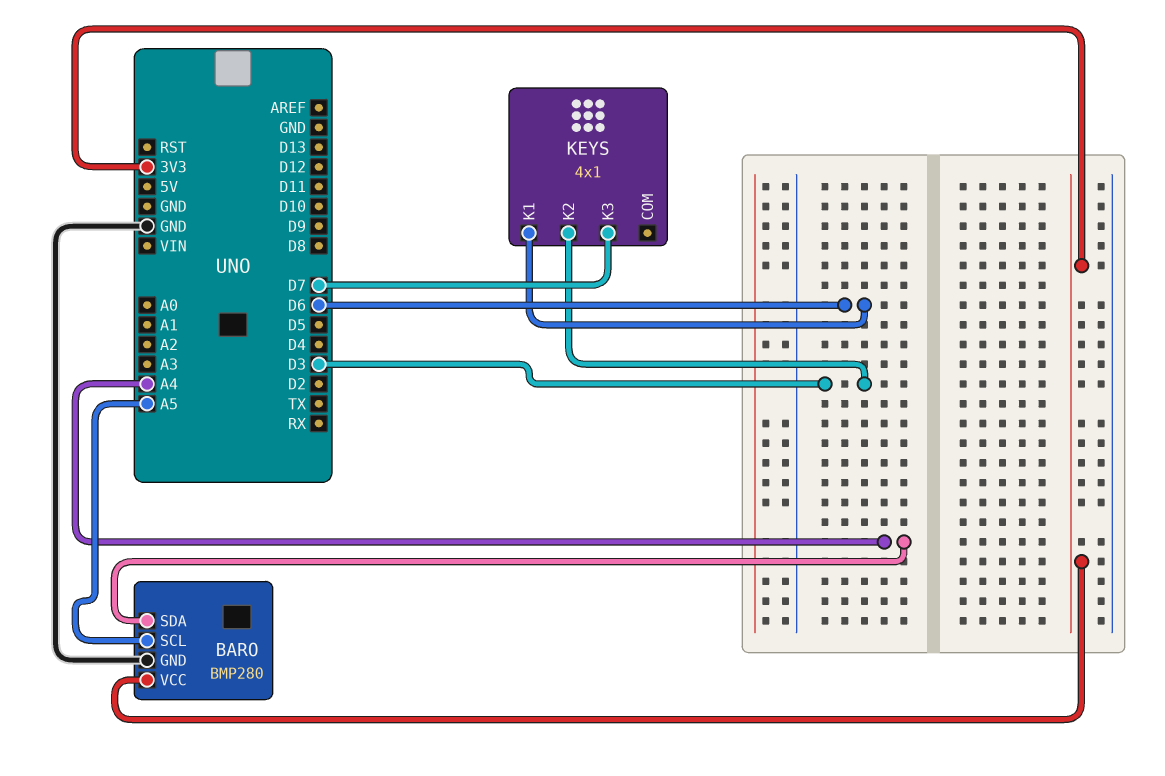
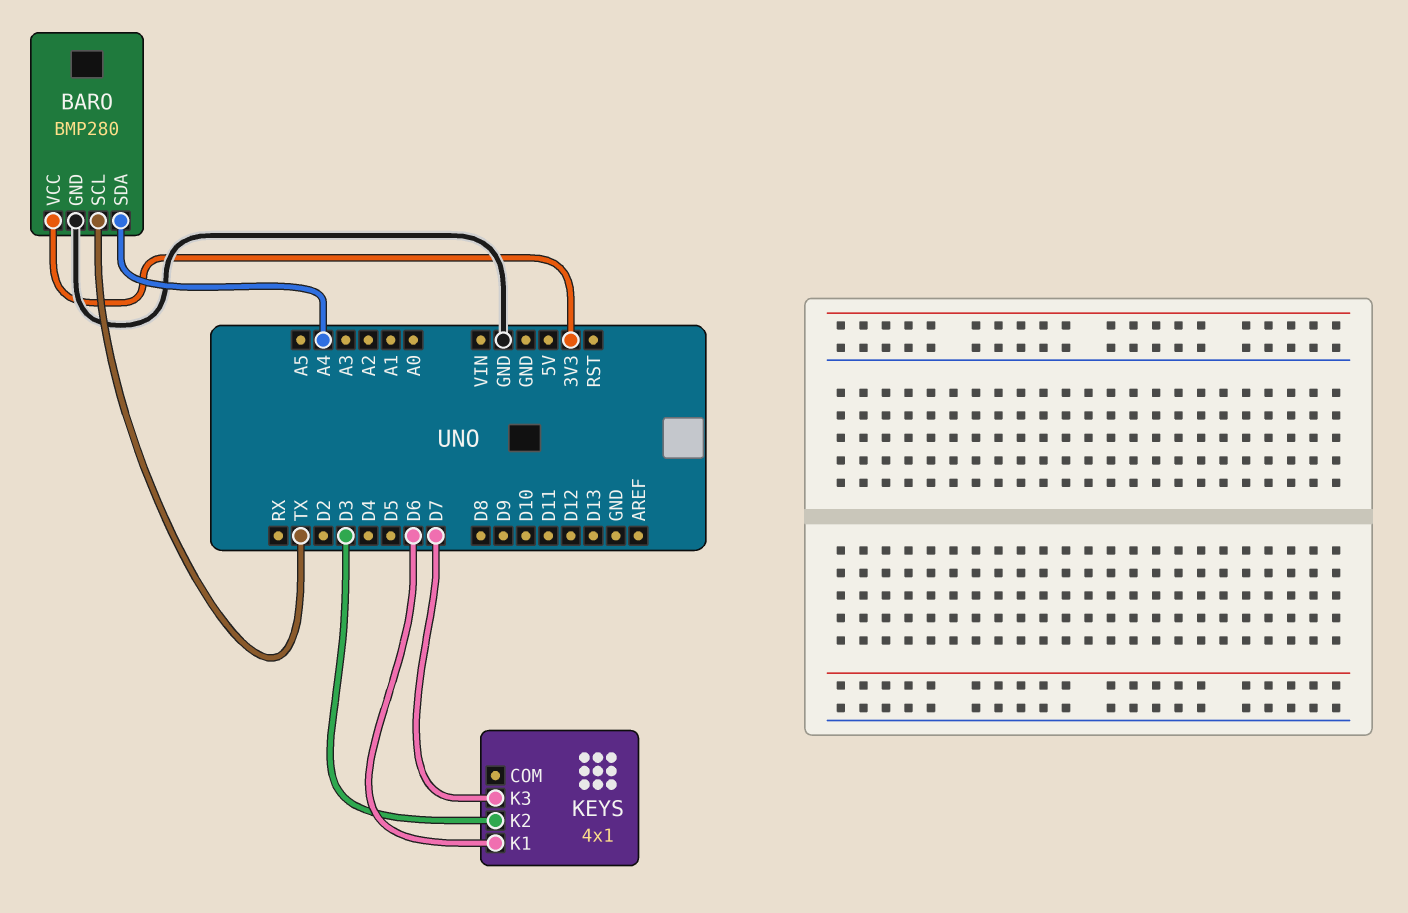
BARO pin SCL: A5 -> TX

